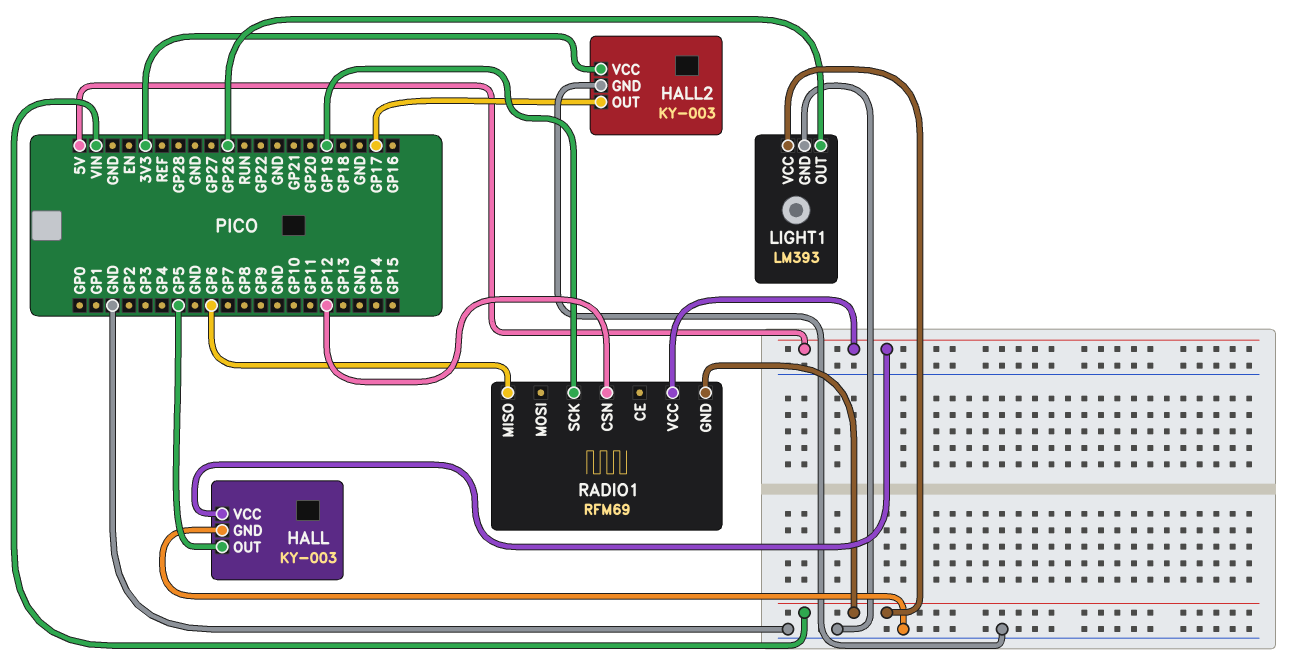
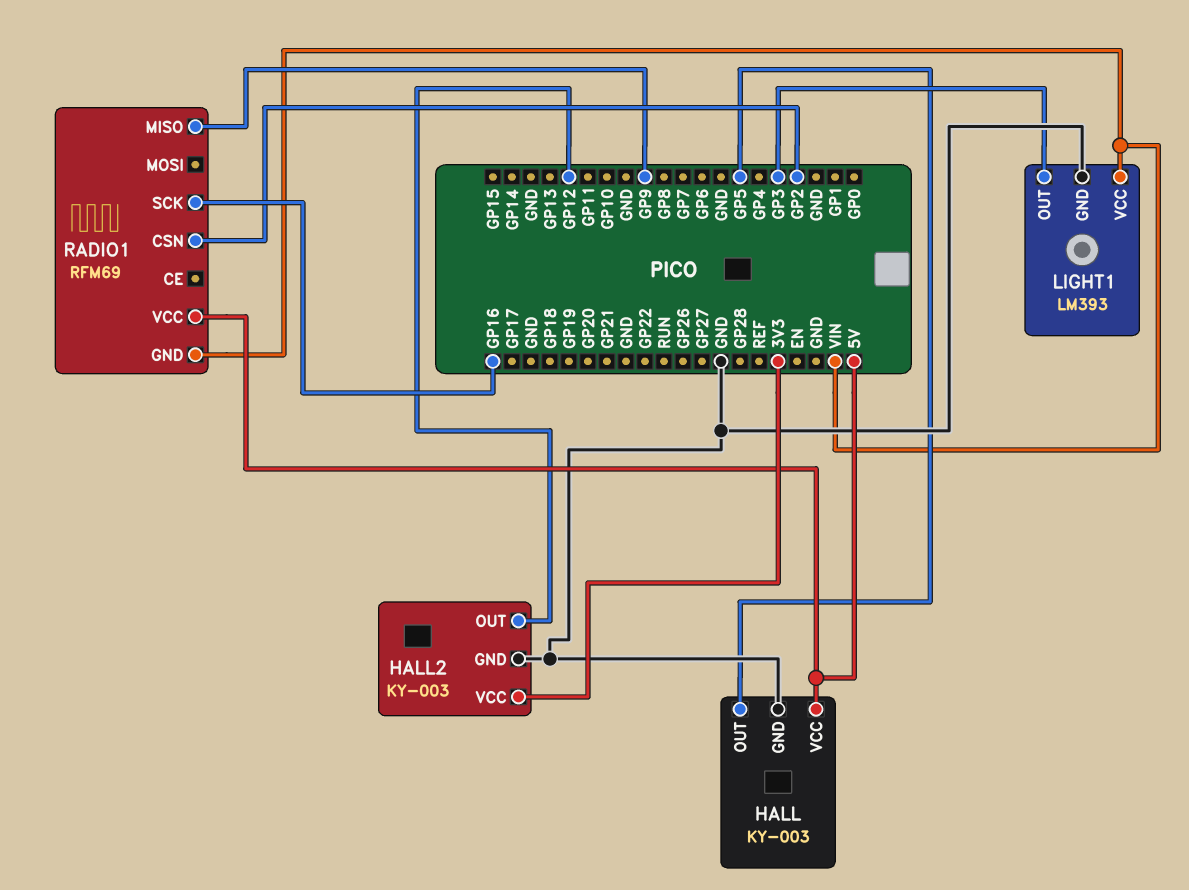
HALL2 pin OUT: GP17 -> GP12
LIGHT1 pin OUT: GP26 -> GP3
RADIO1 pin CSN: GP12 -> GP2
RADIO1 pin MISO: GP6 -> GP9
RADIO1 pin SCK: GP19 -> GP16

